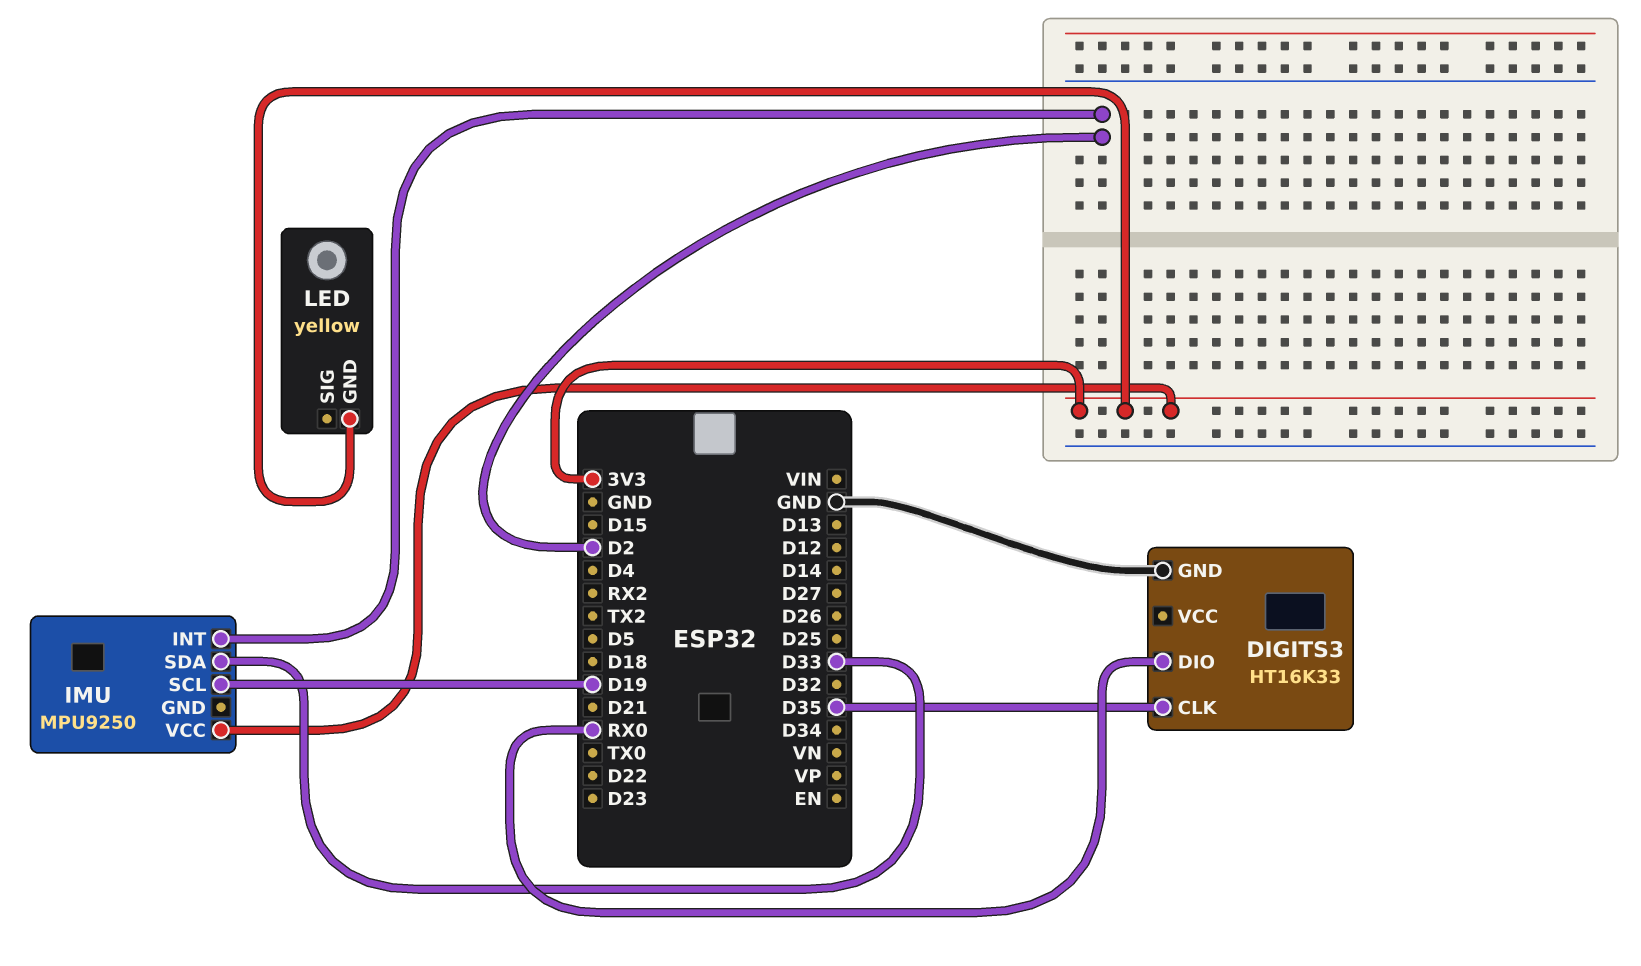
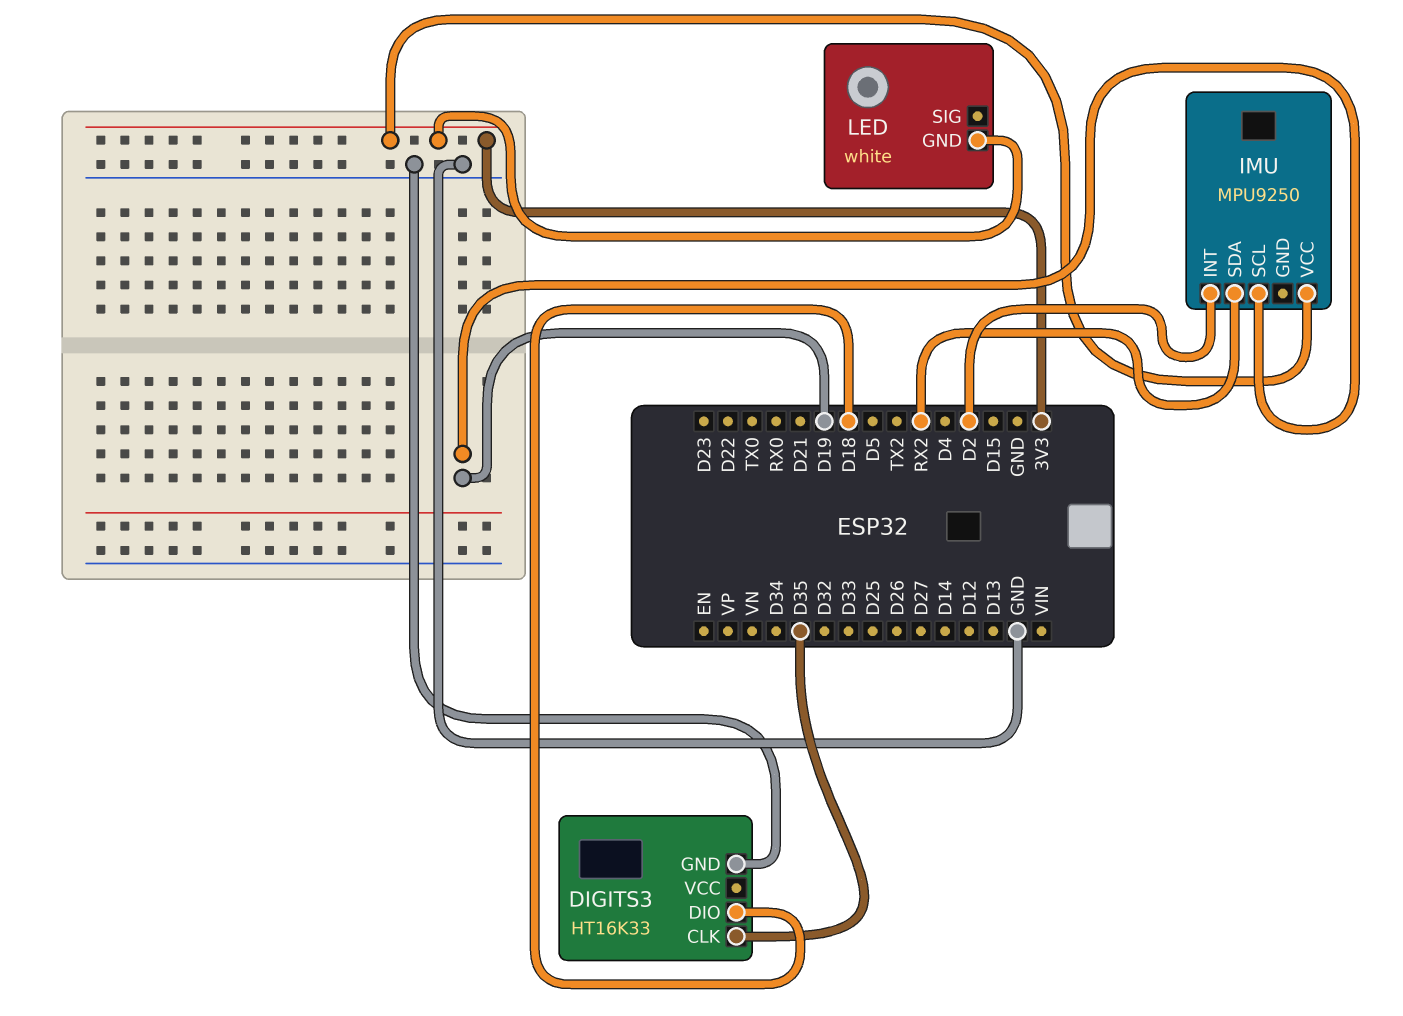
DIGITS3 pin DIO: RX0 -> D18
IMU pin SDA: D33 -> RX2
LED: yellow -> white

